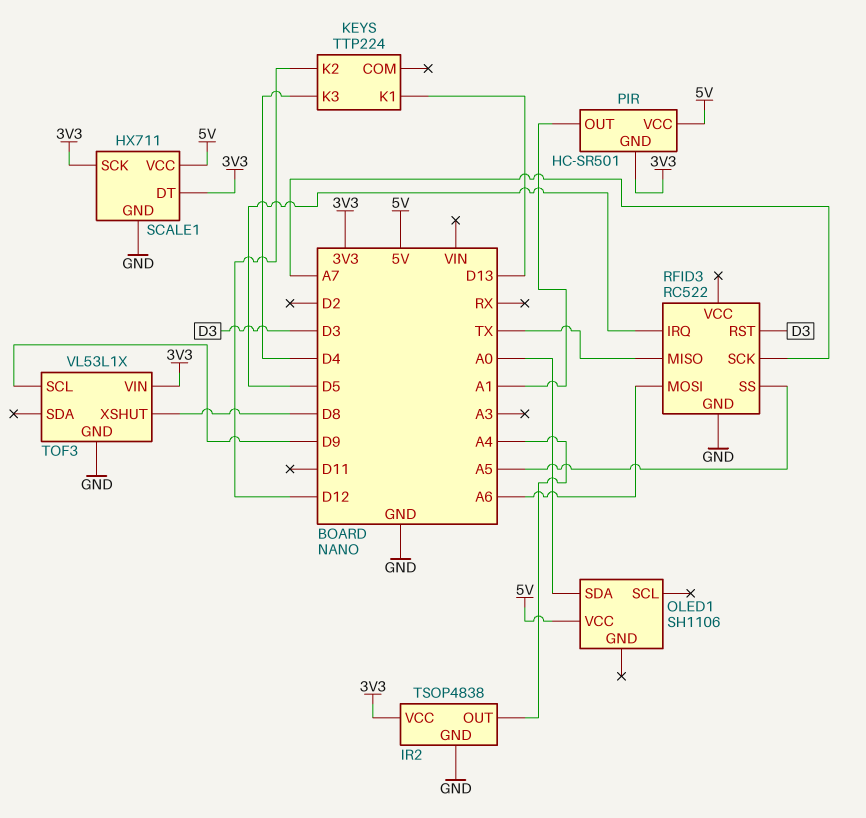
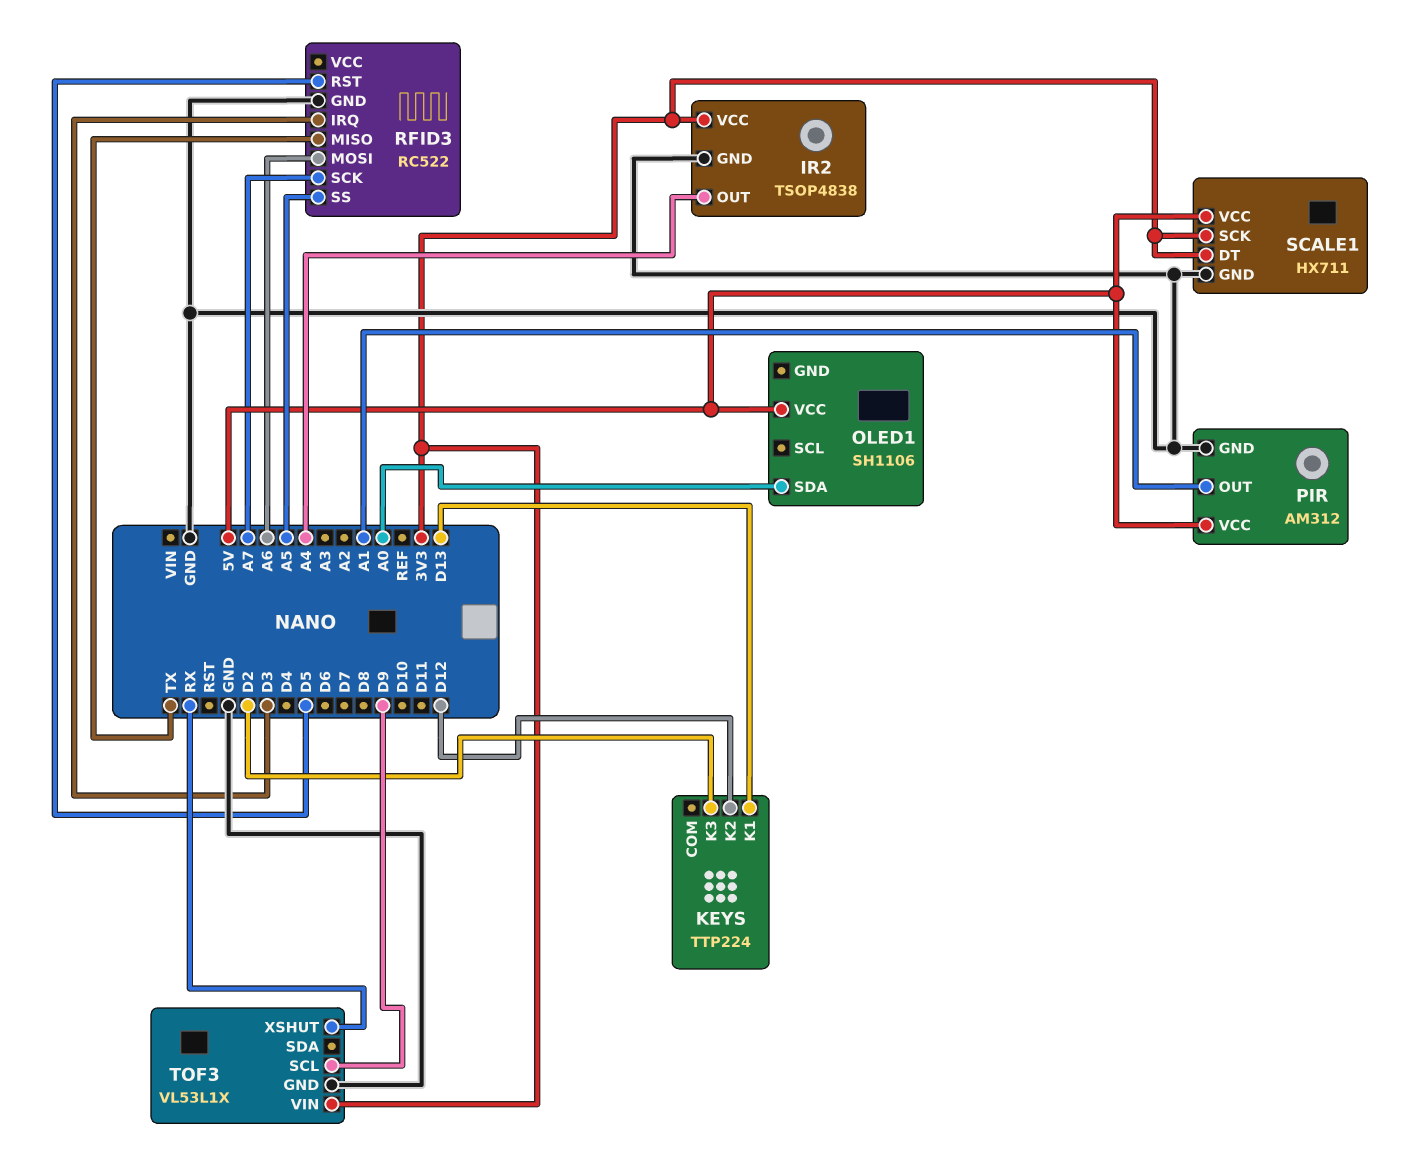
KEYS pin K3: D4 -> D2
PIR: HC-SR501 -> AM312
PIR pin GND: 3V3 -> GND
RFID3 pin IRQ: D5 -> D3
RFID3 pin RST: D3 -> D5
TOF3 pin XSHUT: D8 -> RX

